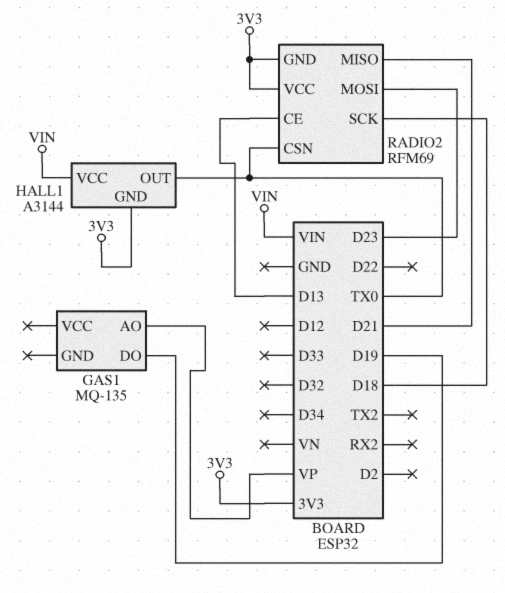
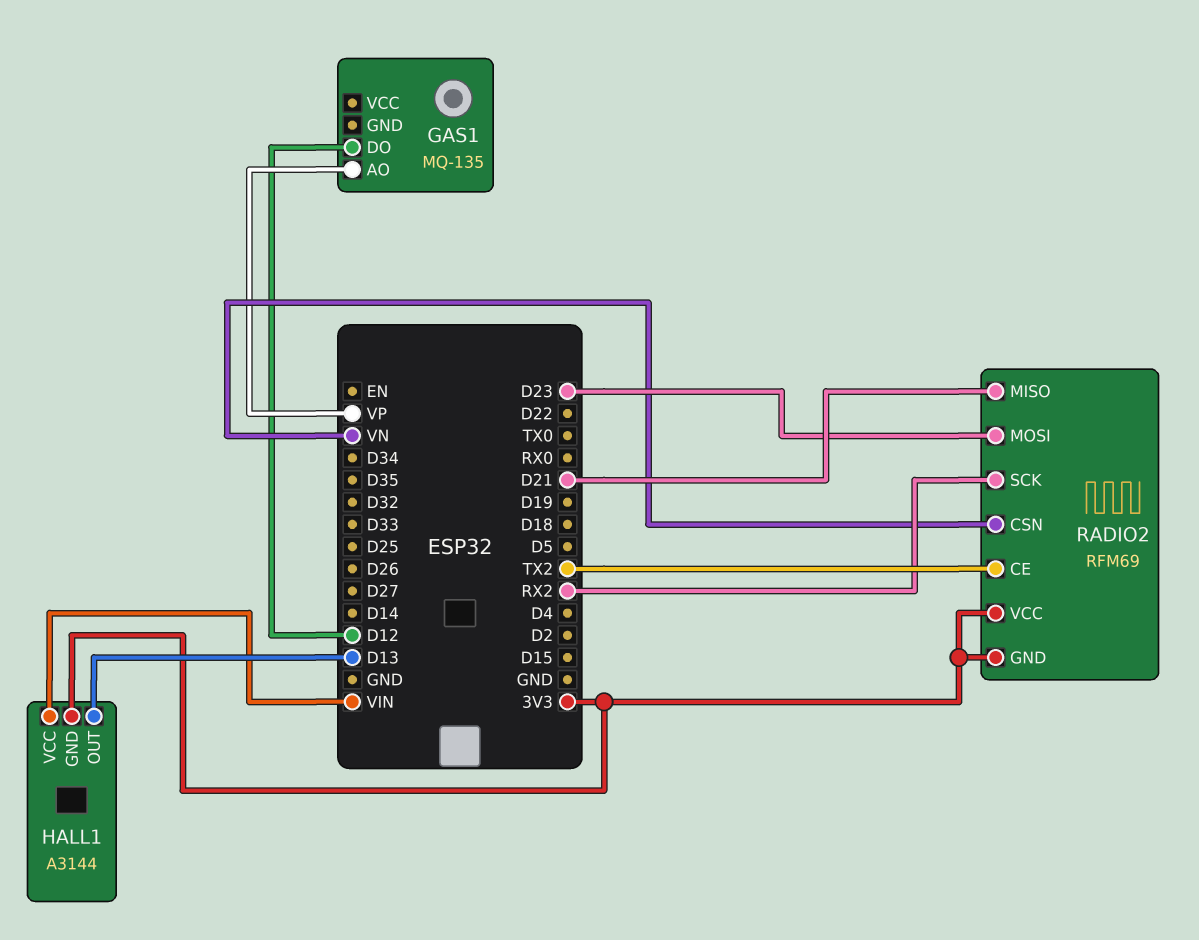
GAS1 pin DO: D19 -> D12
HALL1 pin OUT: TX0 -> D13
RADIO2 pin CE: D13 -> TX2
RADIO2 pin CSN: TX0 -> VN
RADIO2 pin SCK: D18 -> RX2

